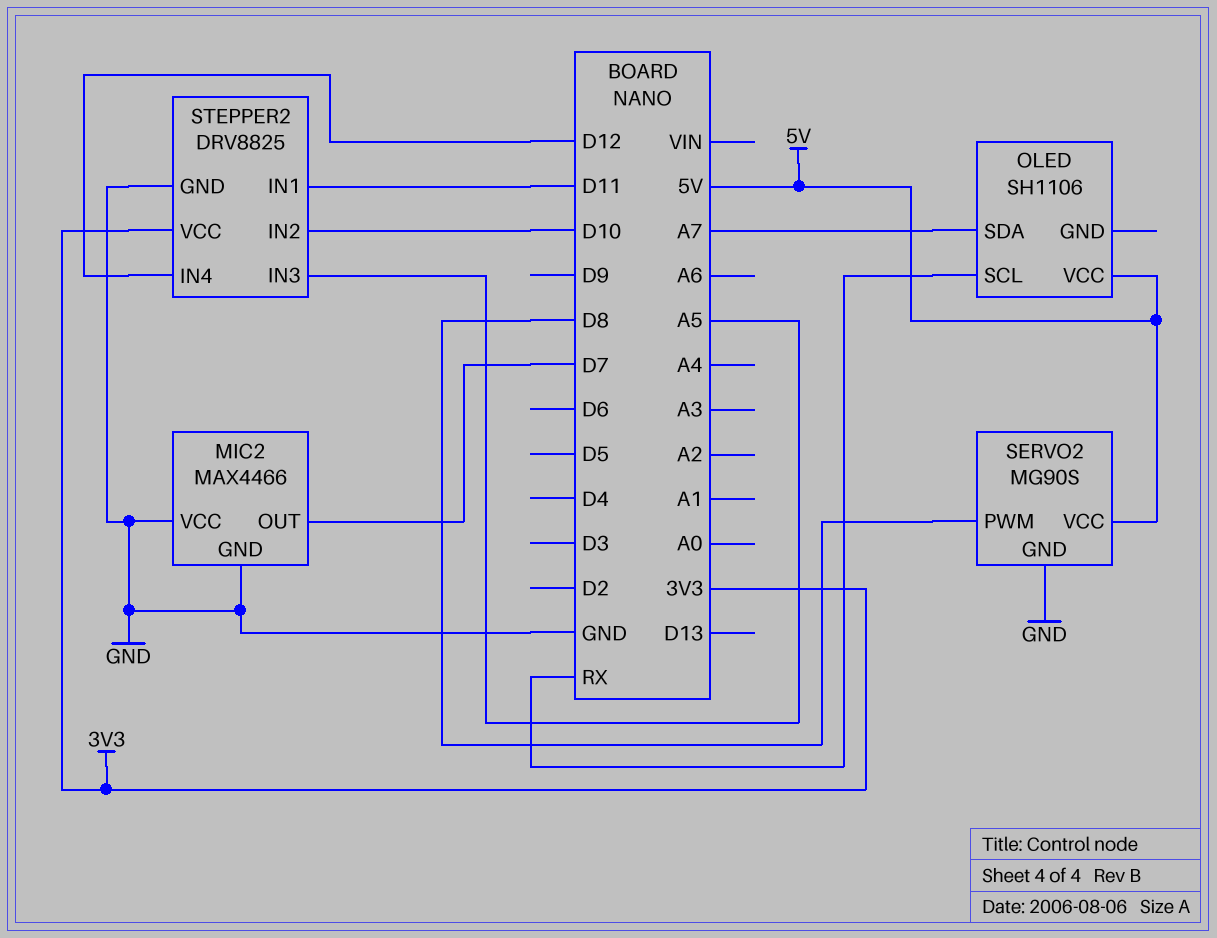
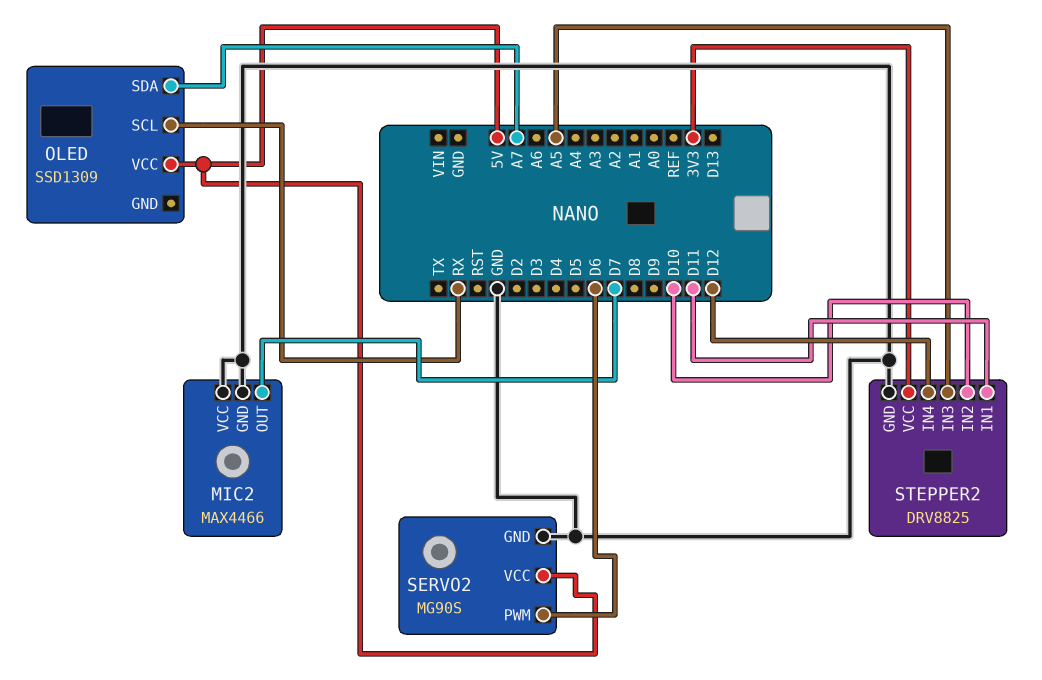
OLED: SH1106 -> SSD1309
SERVO2 pin PWM: D8 -> D6

